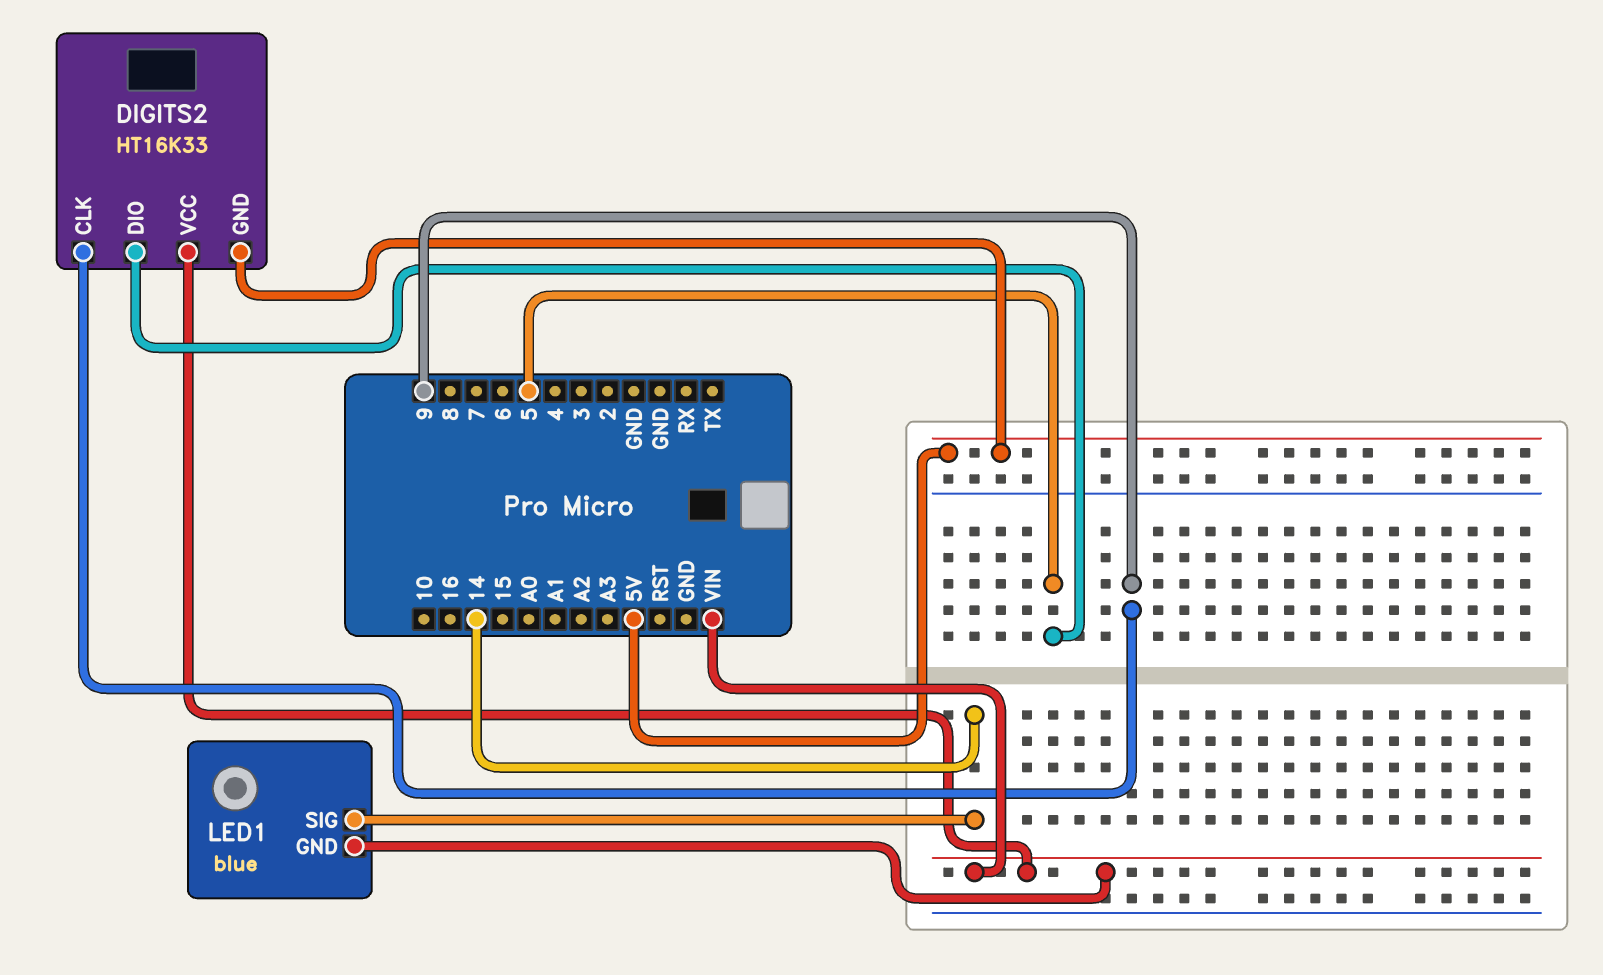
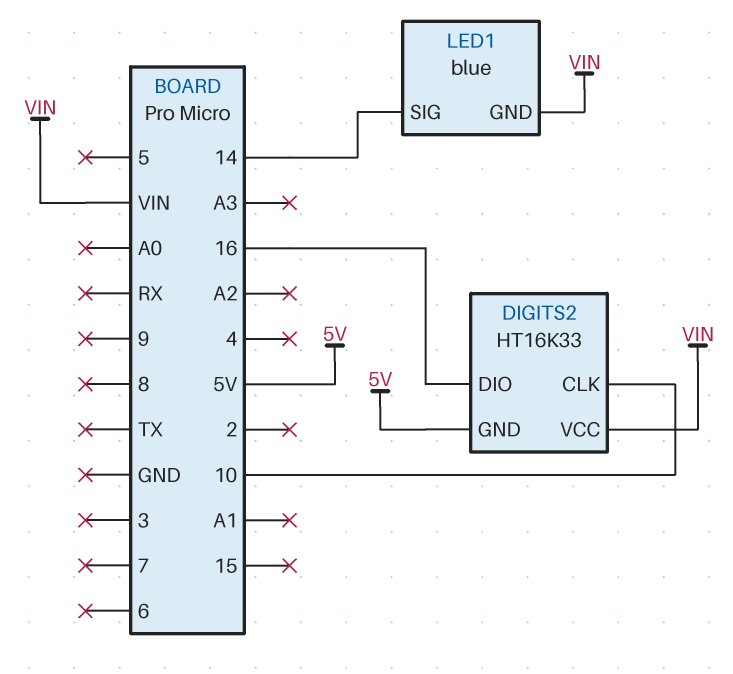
DIGITS2 pin CLK: 9 -> 10
DIGITS2 pin DIO: 5 -> 16

